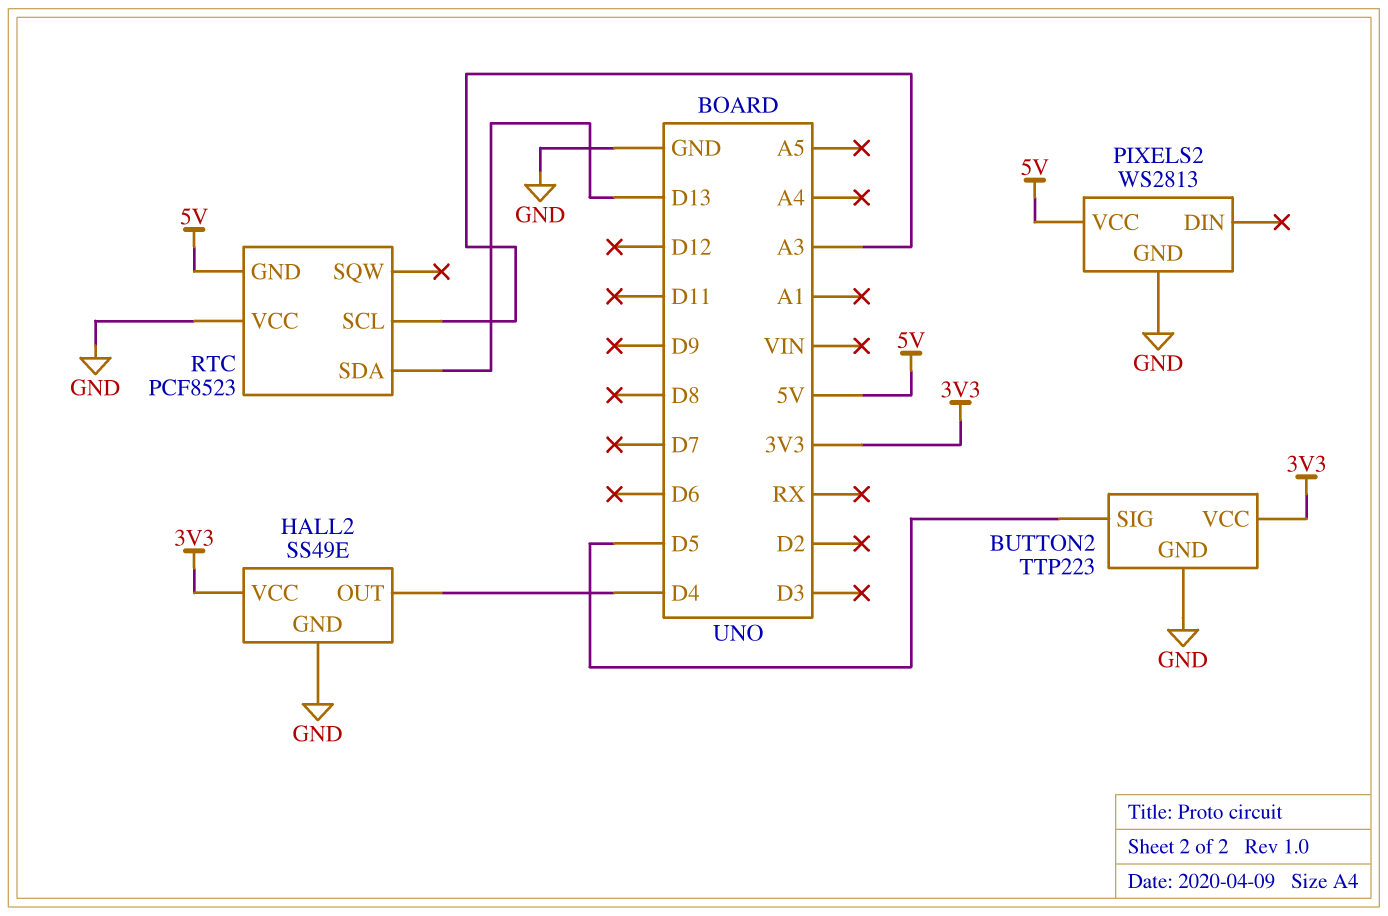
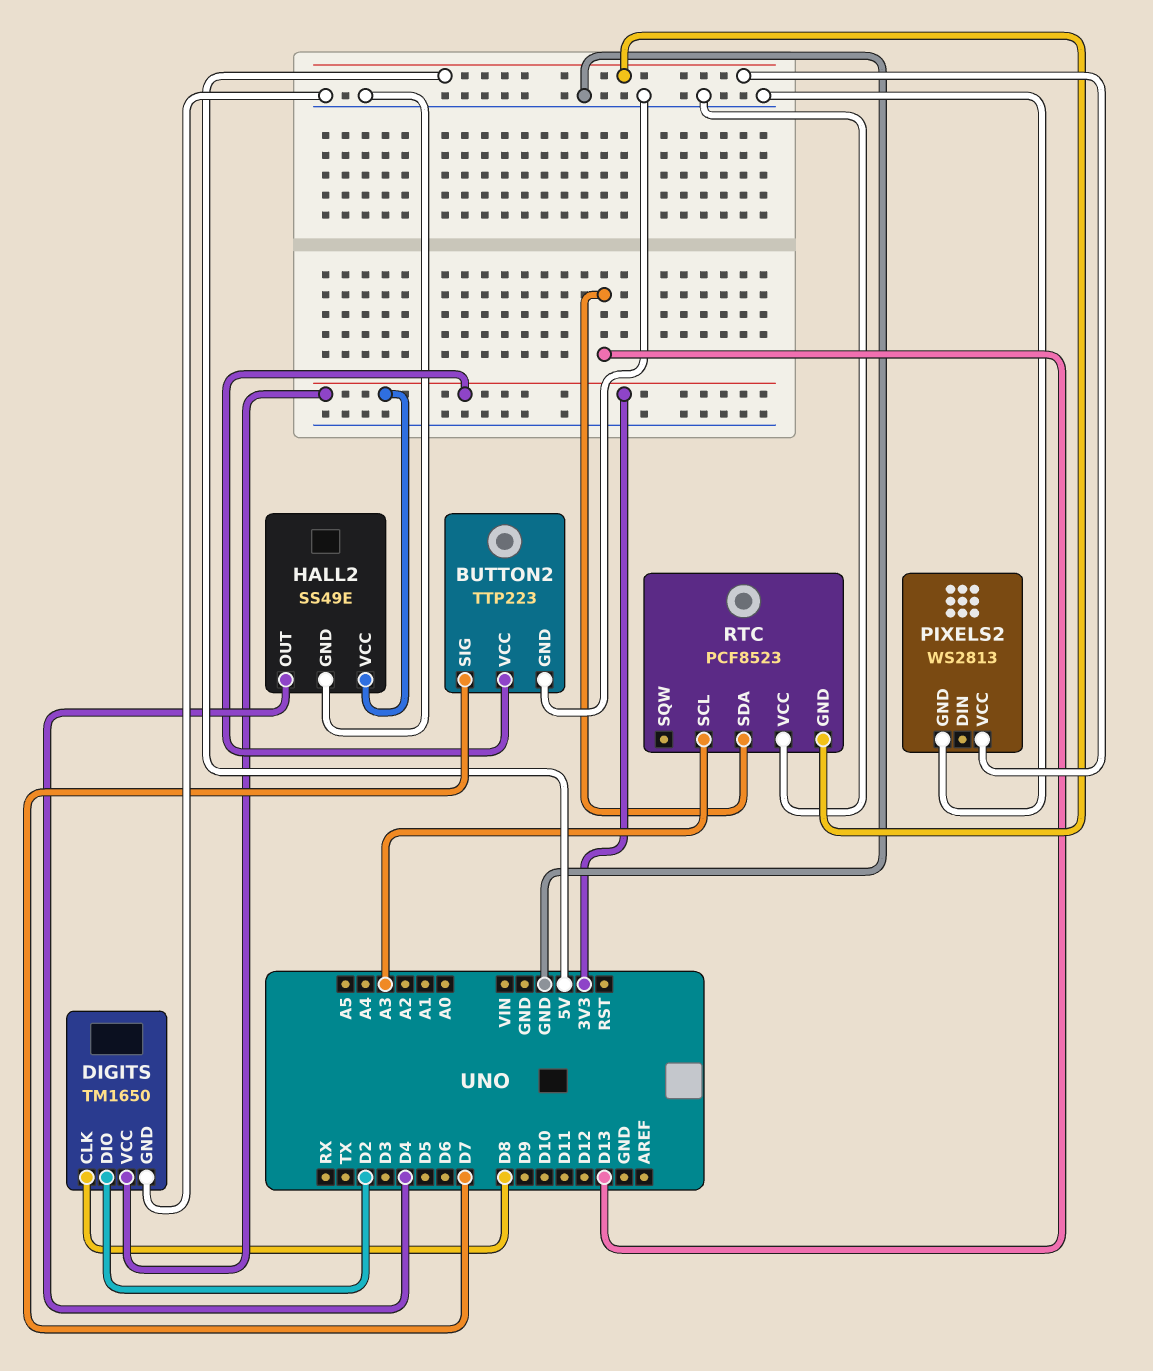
BUTTON2 pin SIG: D5 -> D7
DIGITS: none -> TM1650
DIGITS pin CLK: none -> D8
DIGITS pin DIO: none -> D2
DIGITS pin GND: none -> GND
DIGITS pin VCC: none -> 3V3

